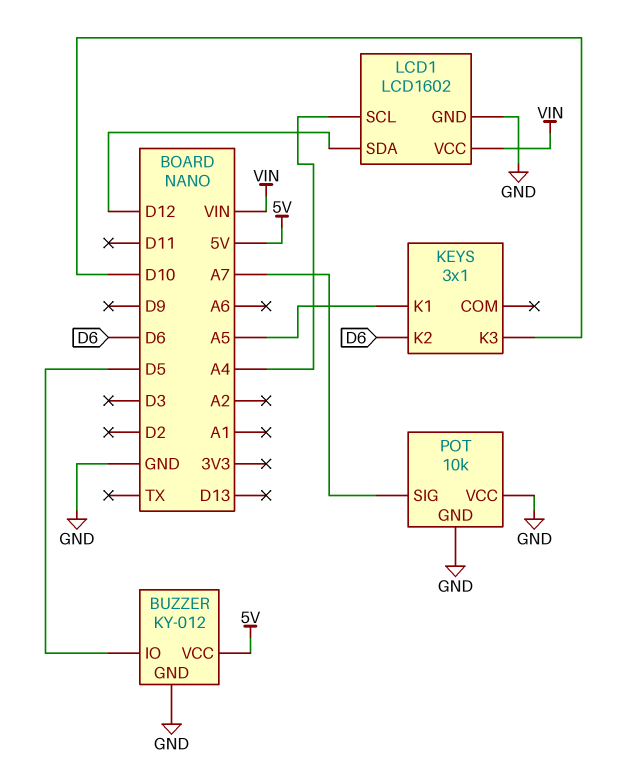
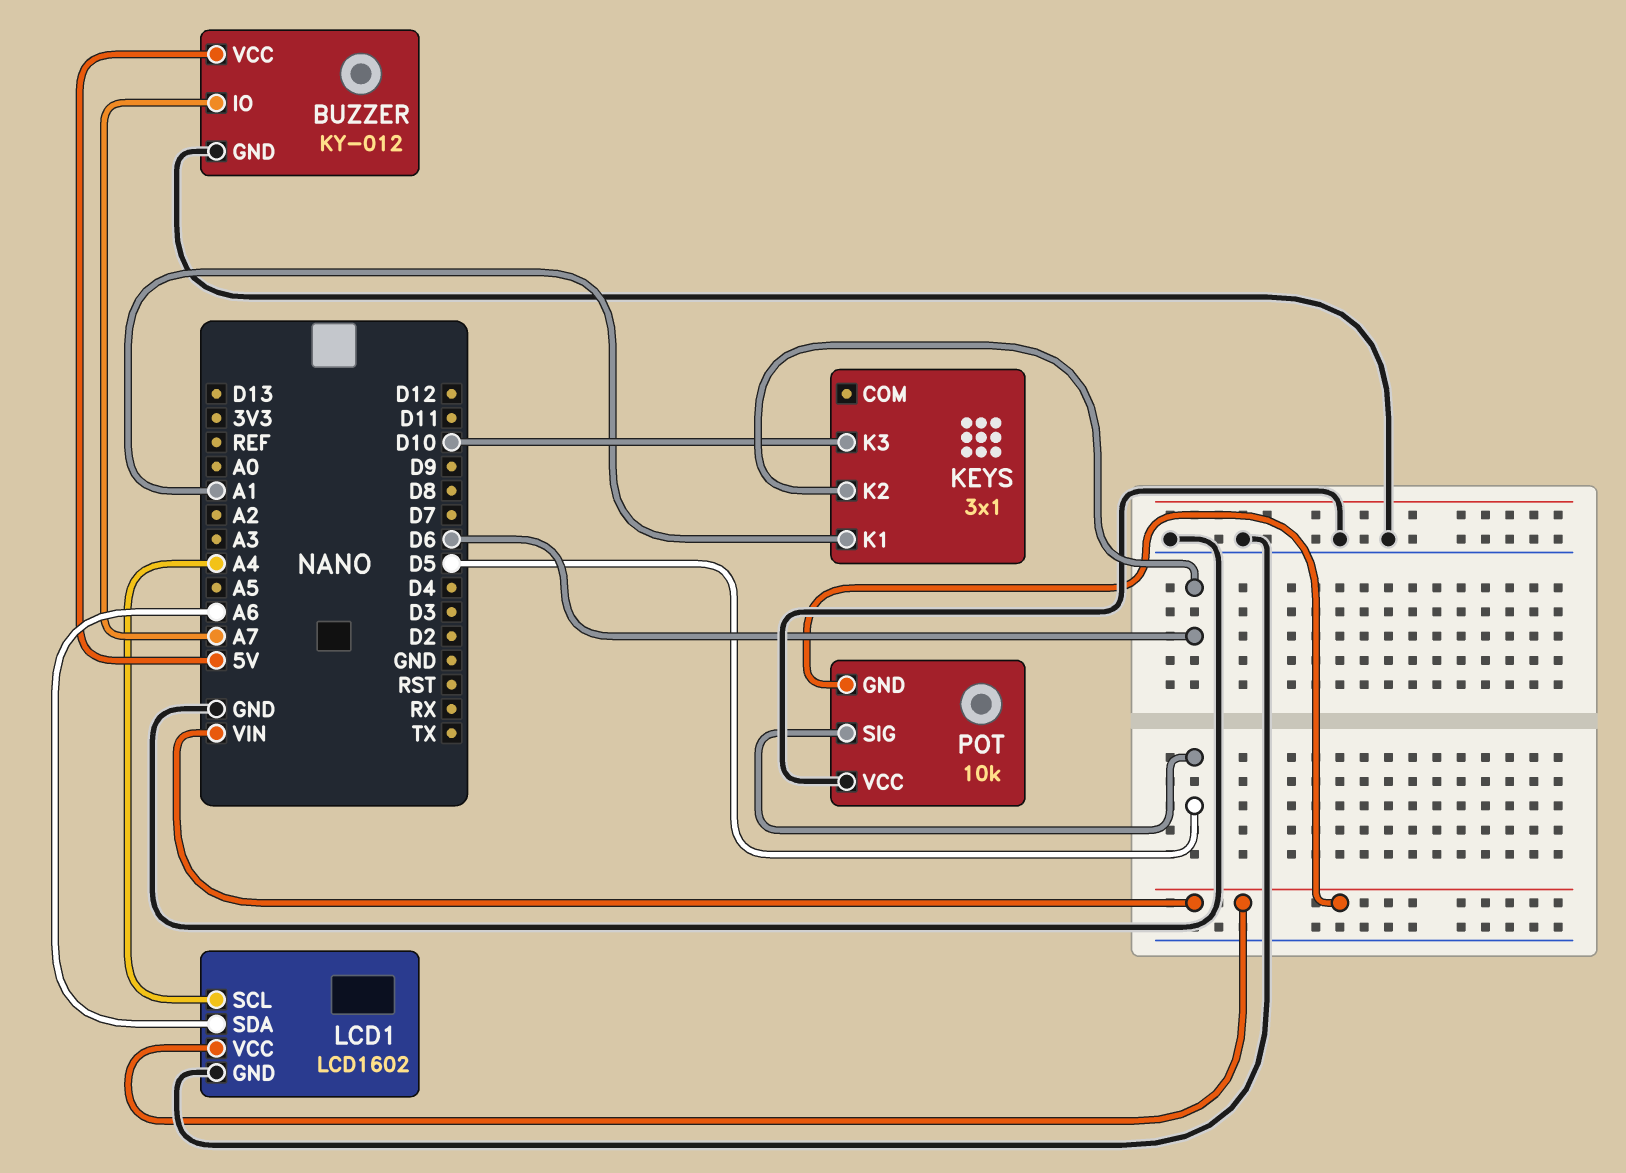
BUZZER pin IO: D5 -> A7
KEYS pin K1: A5 -> A1
LCD1 pin SDA: D12 -> A6
POT pin GND: GND -> VIN
POT pin SIG: A7 -> D5

